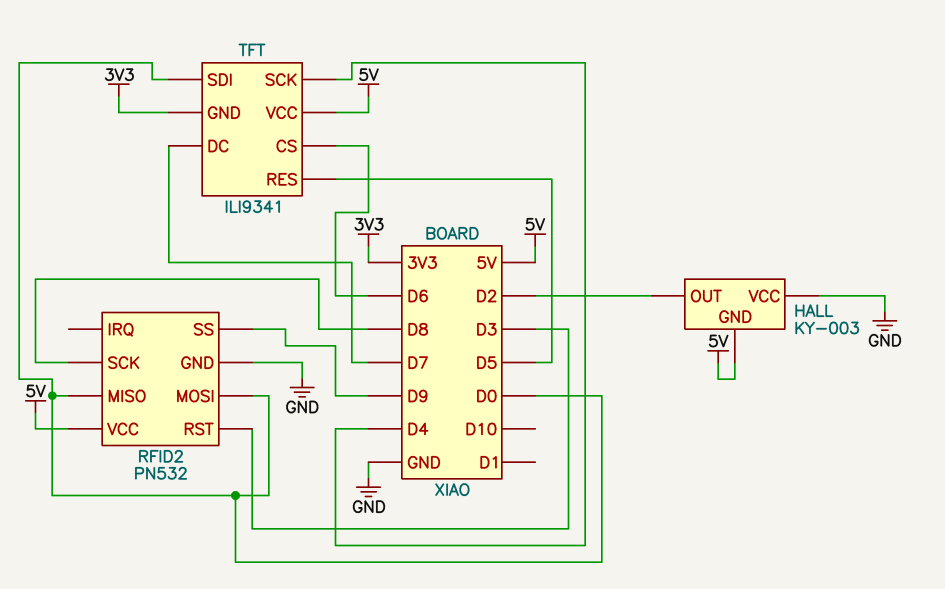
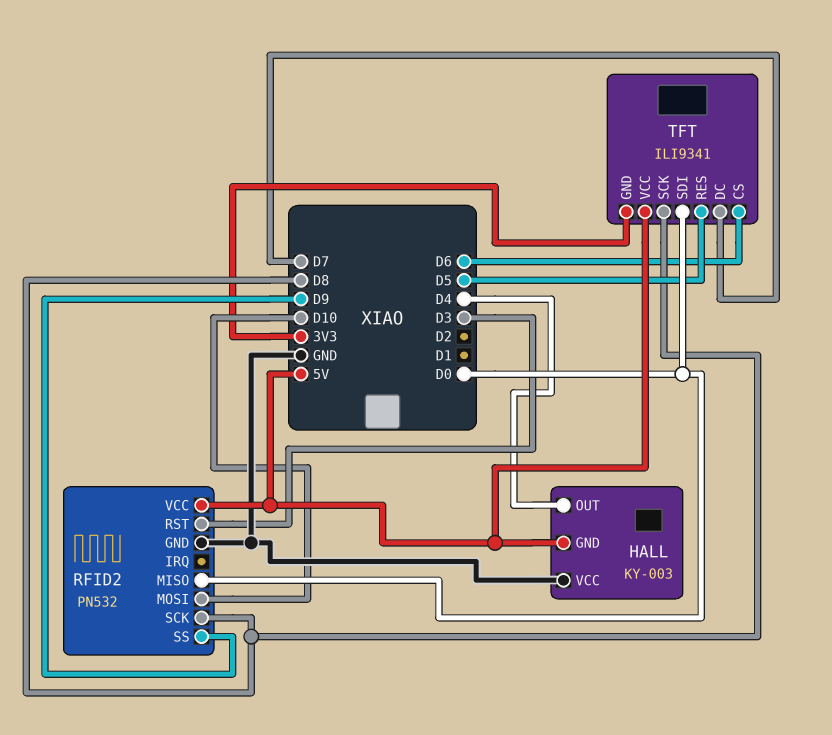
HALL pin OUT: D2 -> D4
RFID2 pin MOSI: D0 -> D10
TFT pin SCK: D4 -> D8

